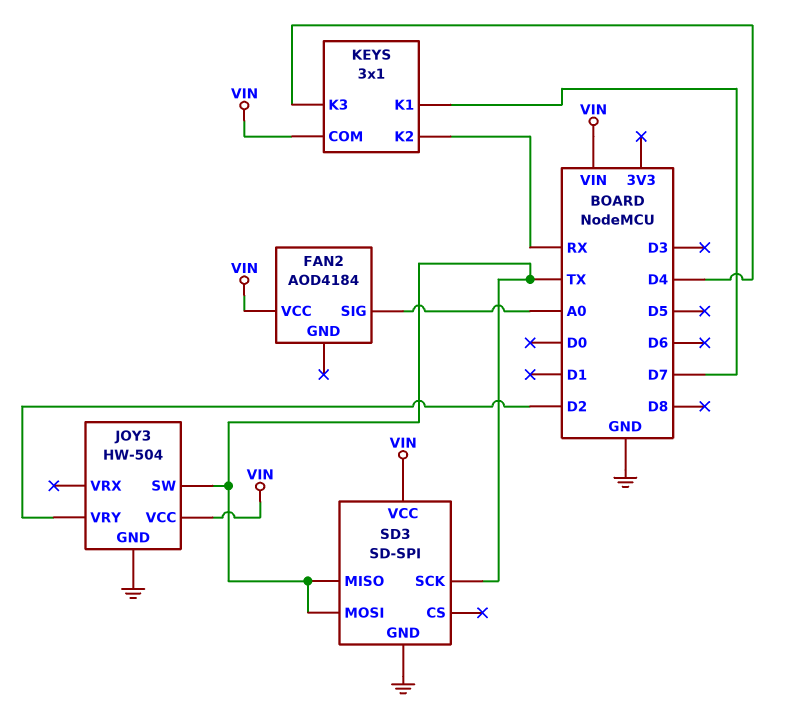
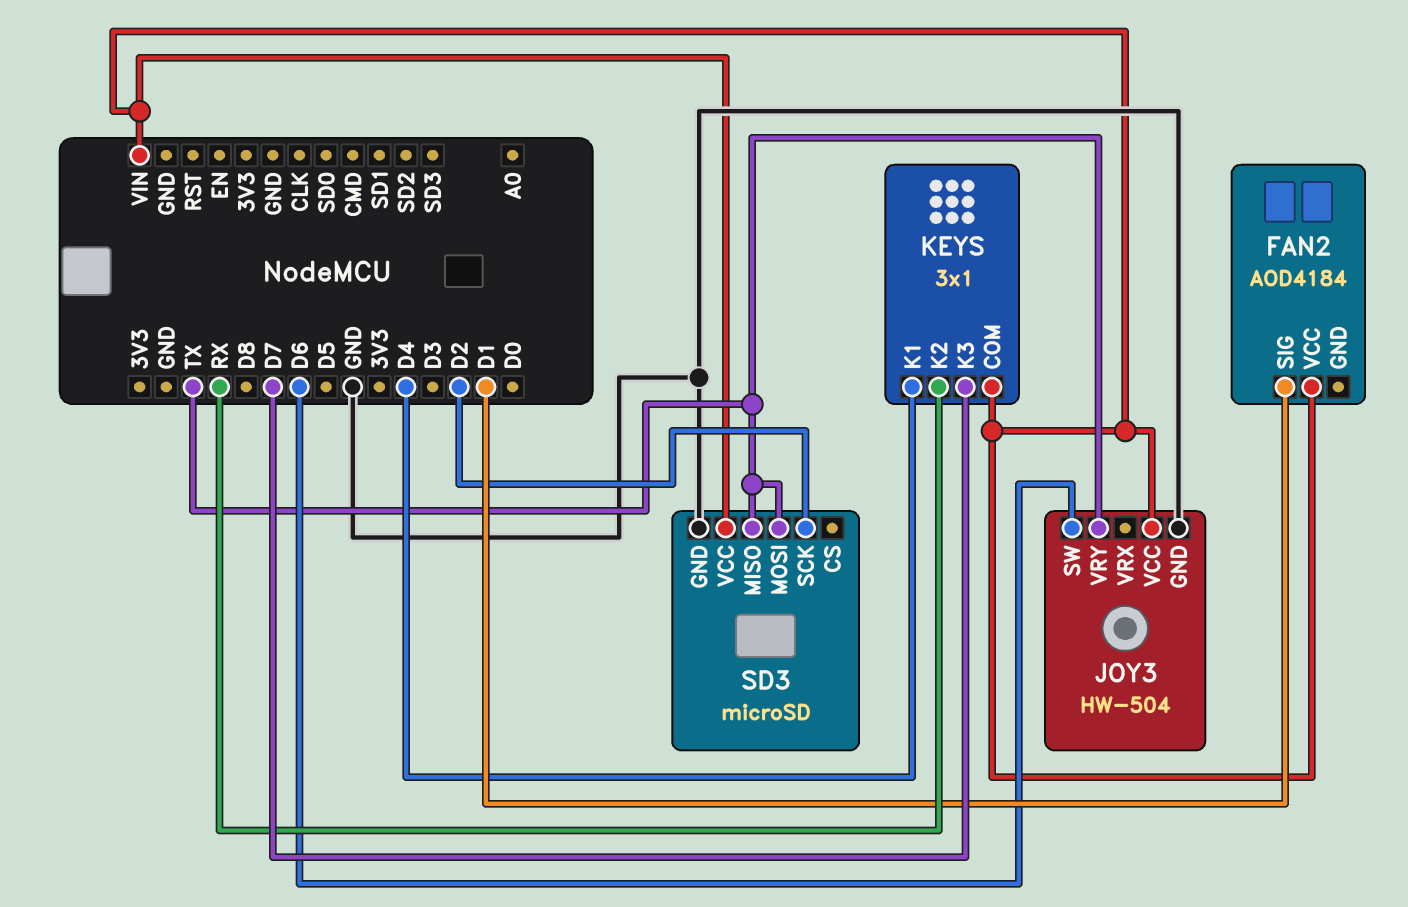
FAN2 pin SIG: A0 -> D1
JOY3 pin SW: TX -> D6
JOY3 pin VRY: D2 -> TX
KEYS pin K1: D7 -> D4
KEYS pin K3: D4 -> D7
SD3: SD-SPI -> microSD
SD3 pin SCK: TX -> D2

